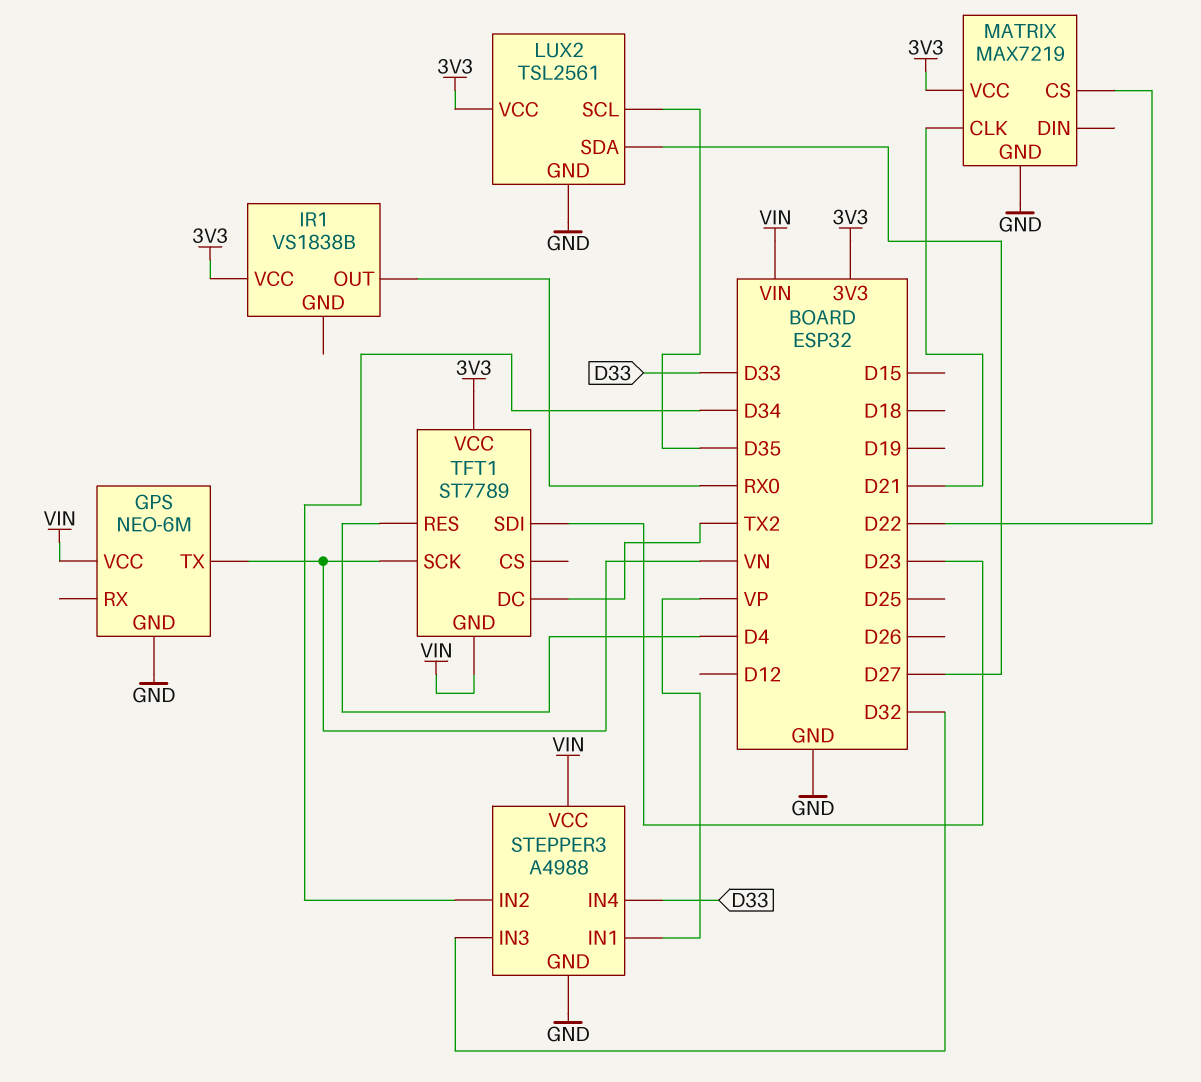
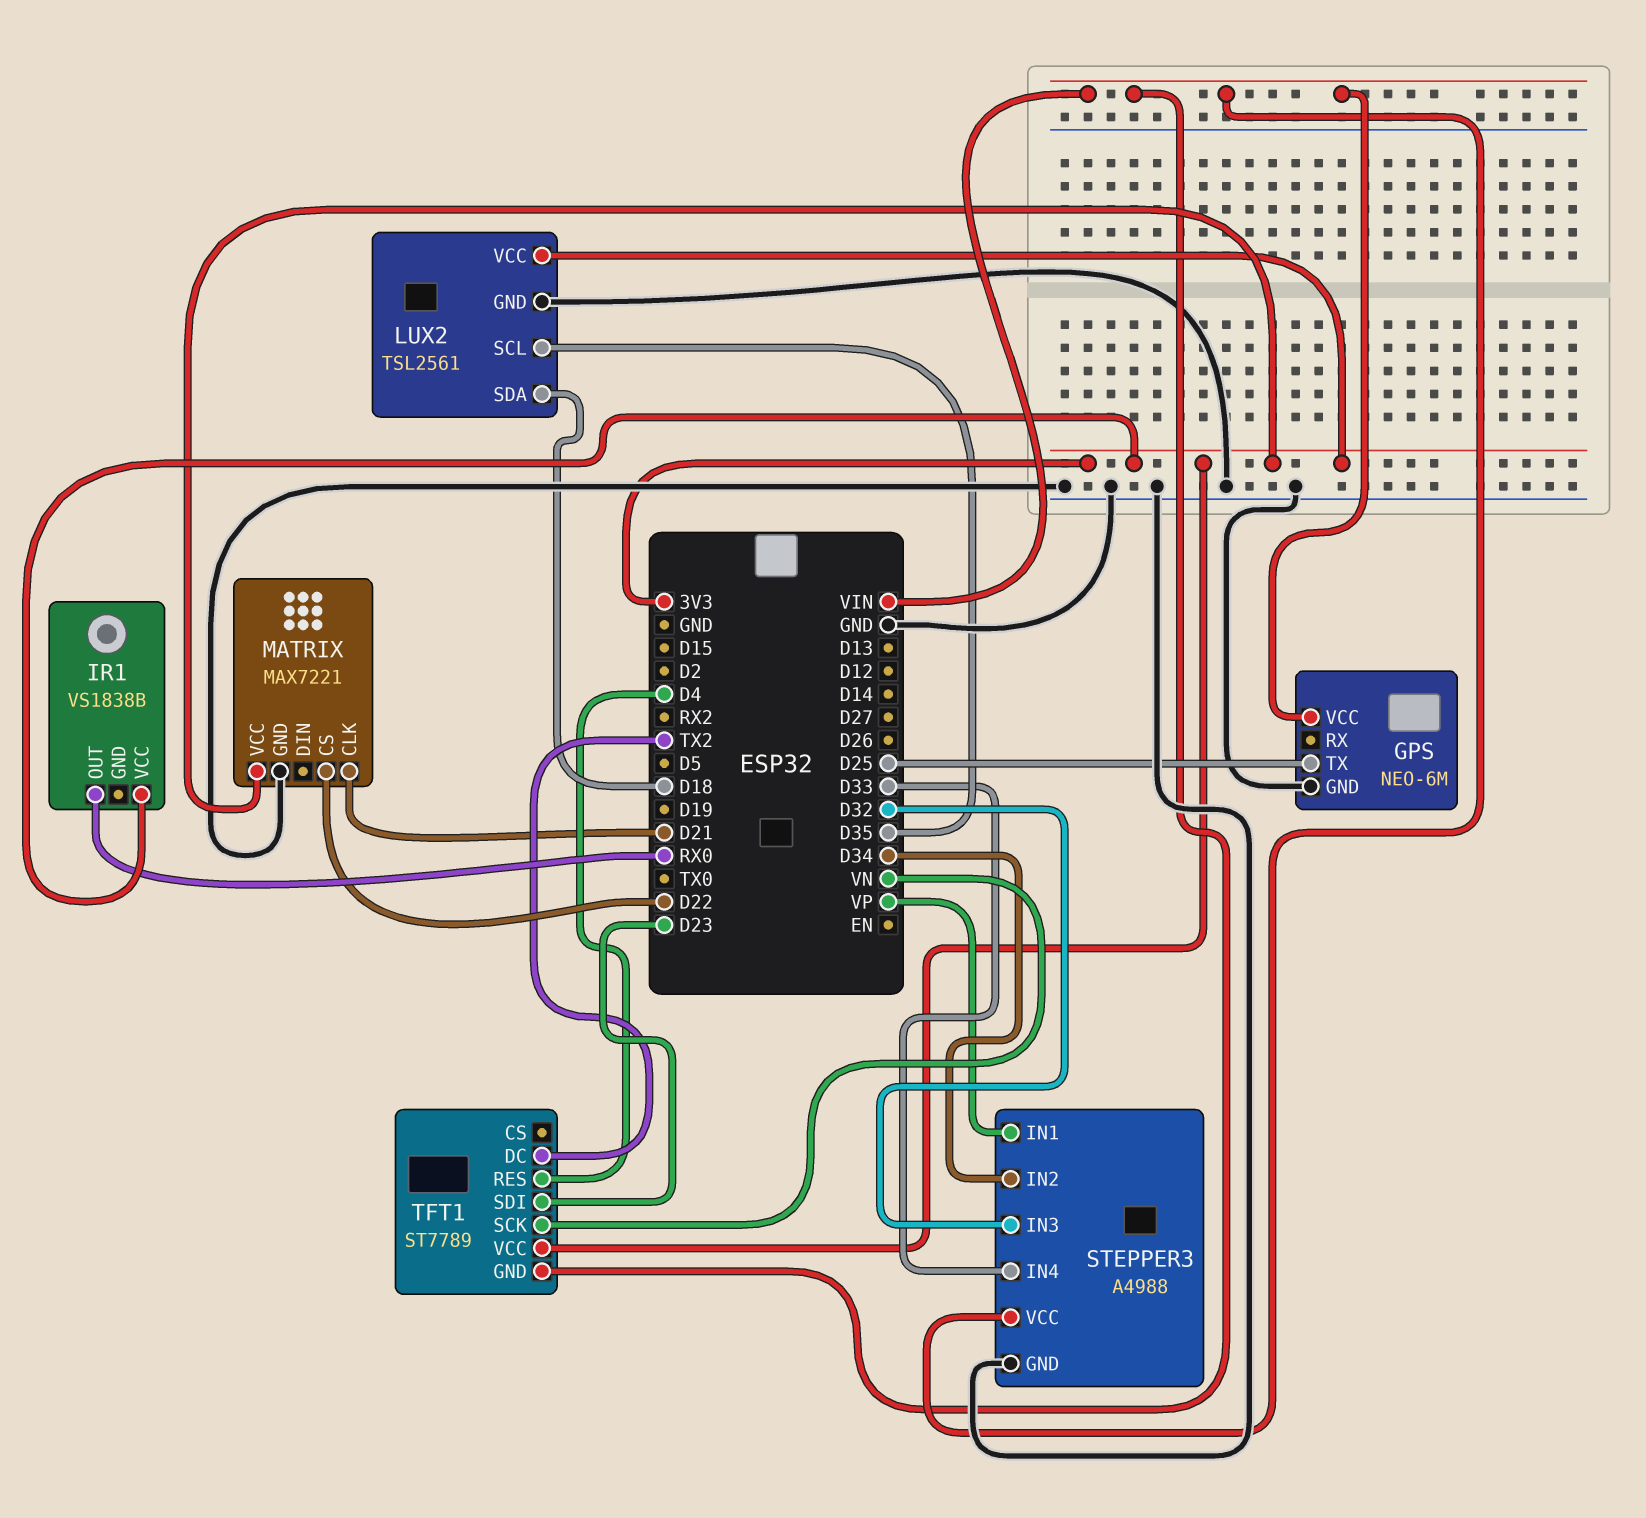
GPS pin TX: VN -> D25
LUX2 pin SDA: D27 -> D18
MATRIX: MAX7219 -> MAX7221

